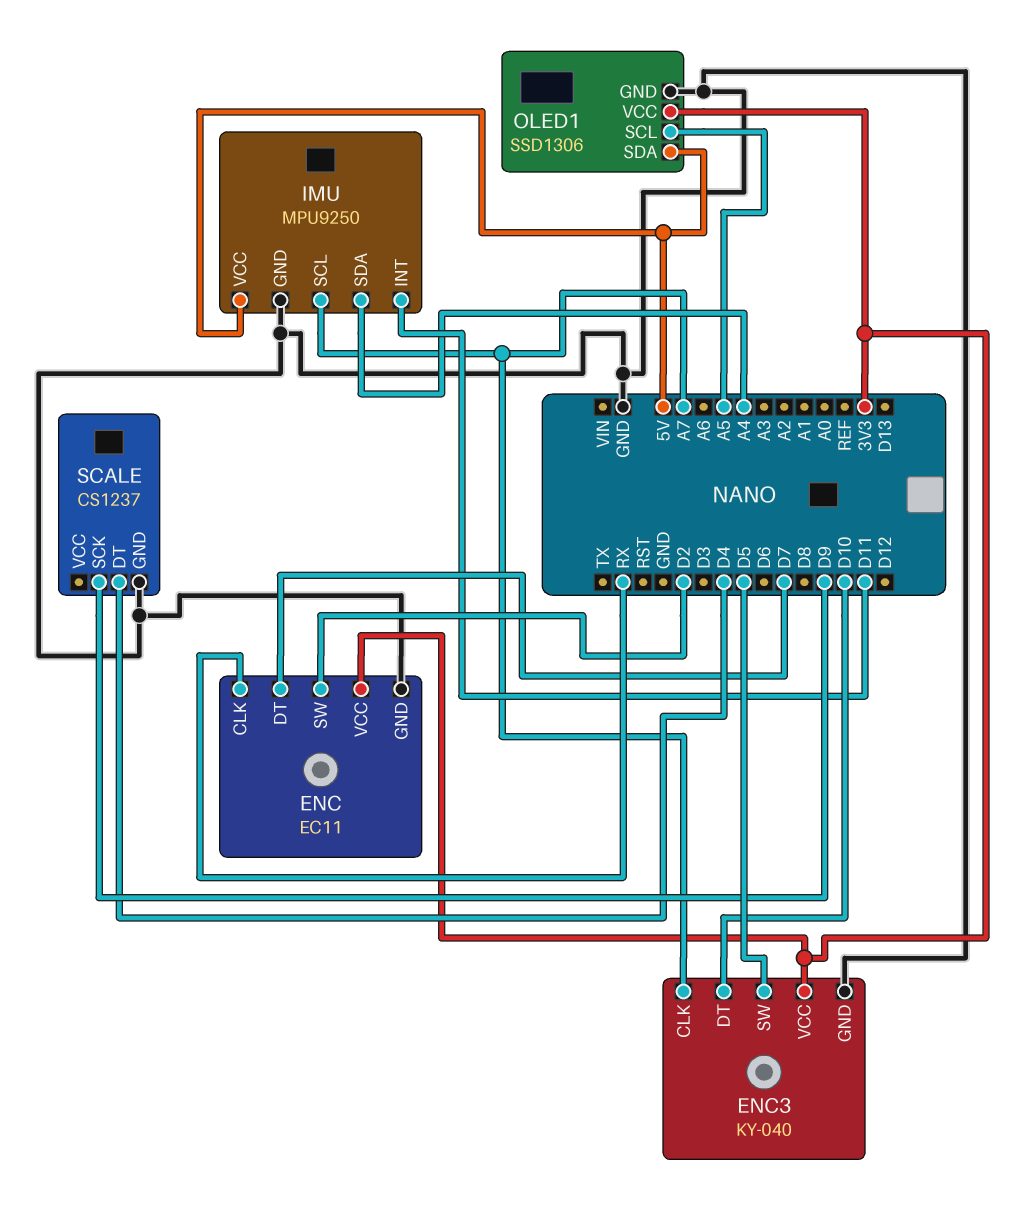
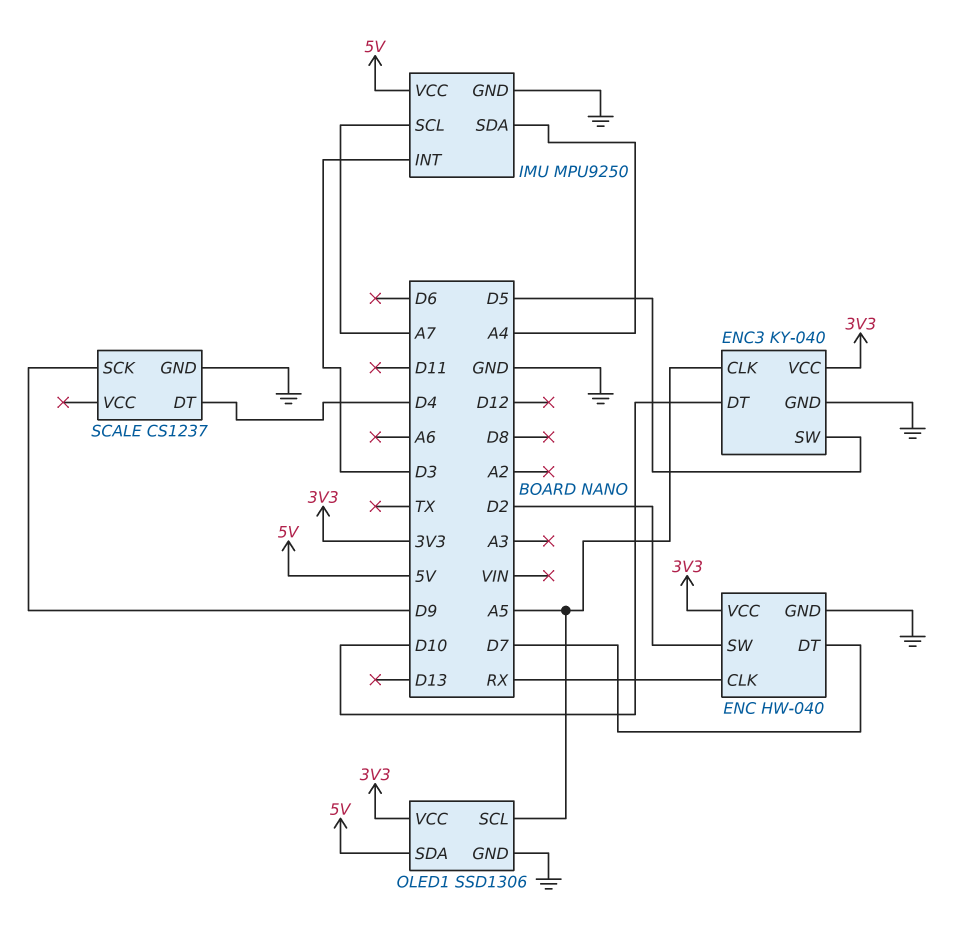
ENC: EC11 -> HW-040
ENC3 pin CLK: A7 -> A5
IMU pin INT: D11 -> D3

